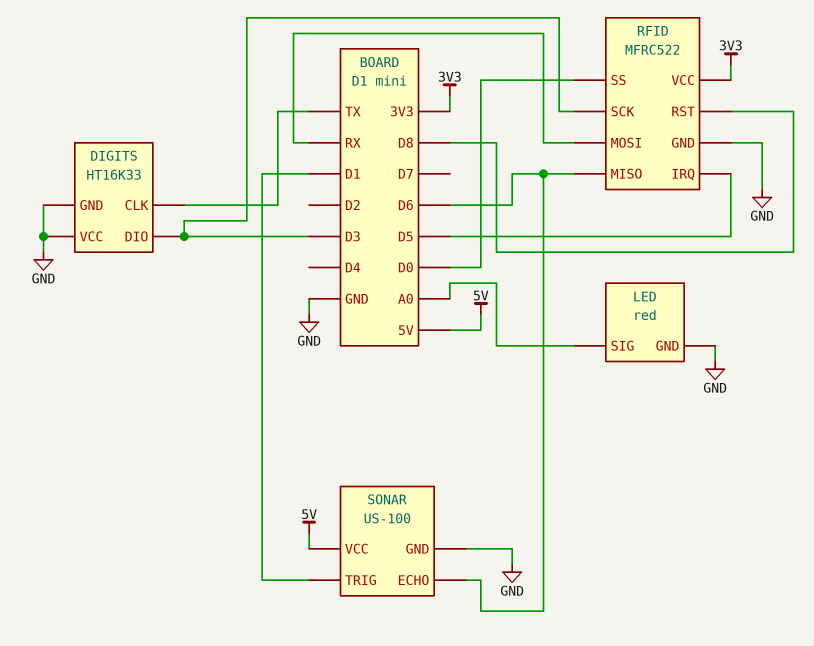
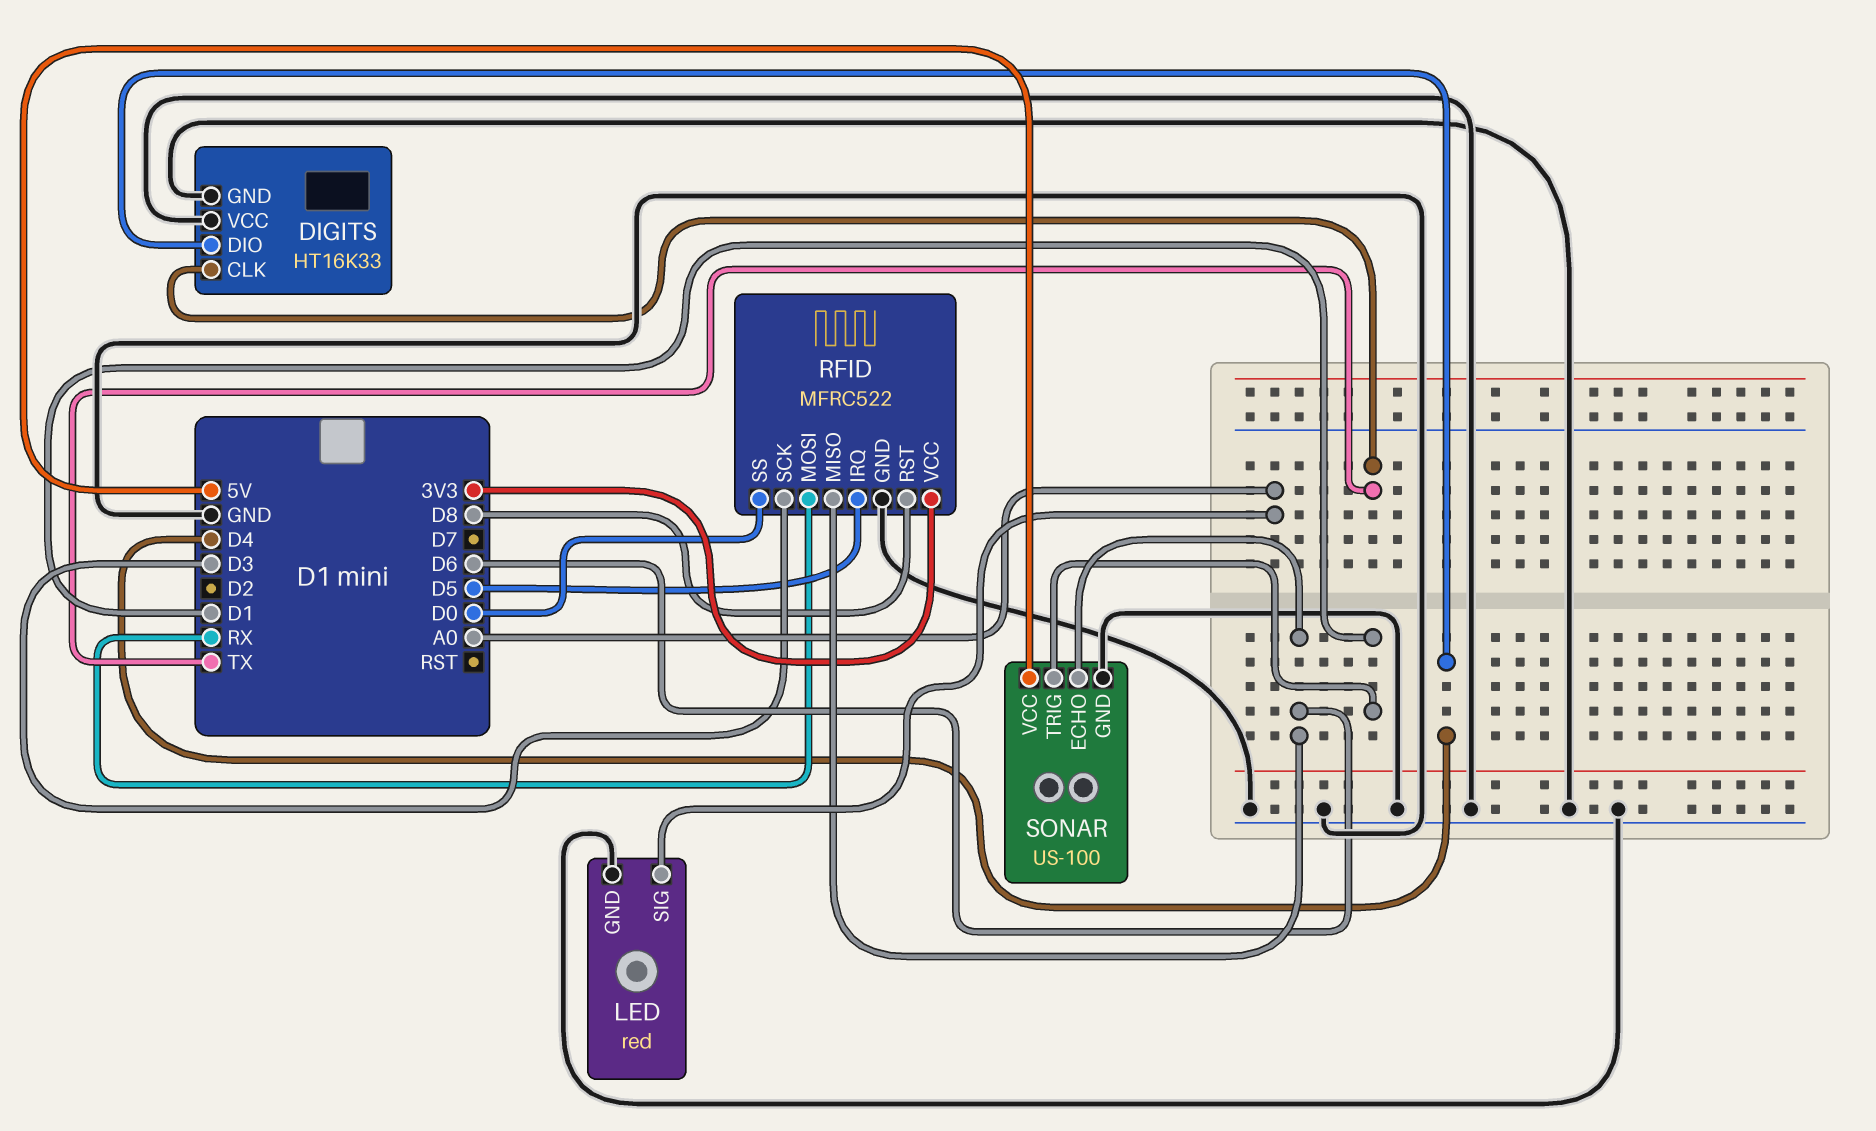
DIGITS pin DIO: D3 -> D4

